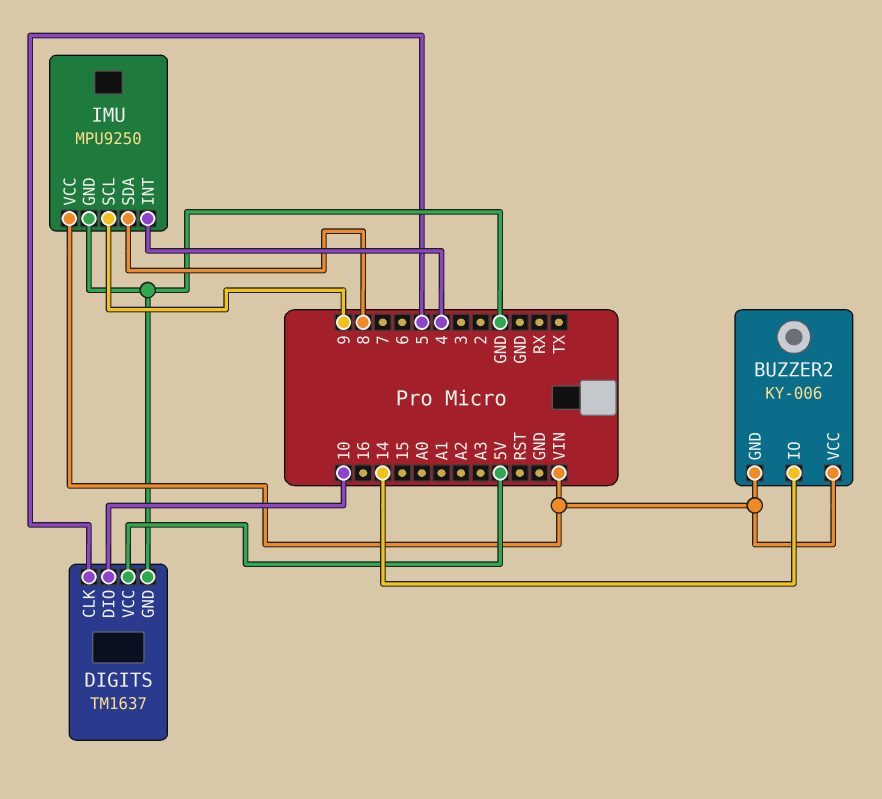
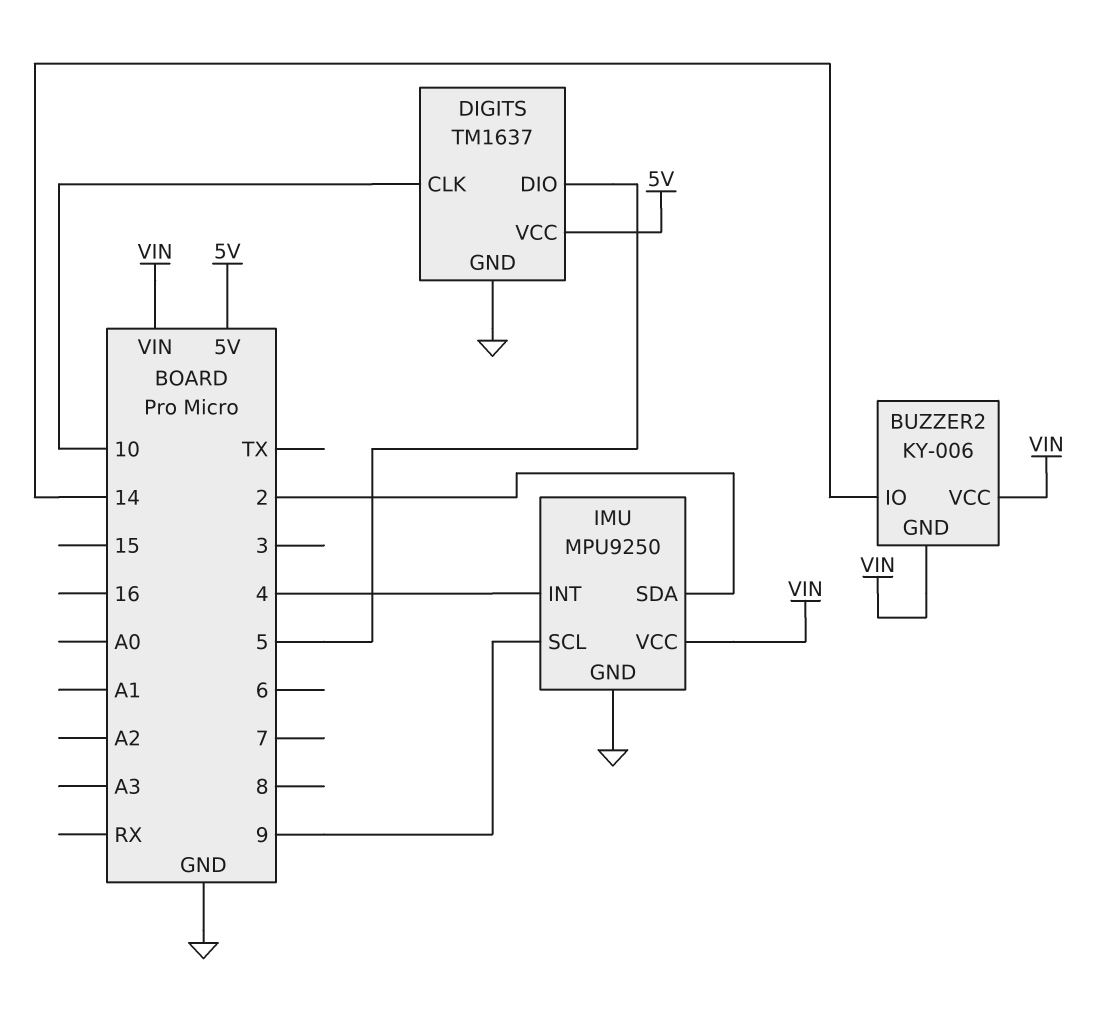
DIGITS pin CLK: 5 -> 10
DIGITS pin DIO: 10 -> 5
IMU pin SDA: 8 -> 2

